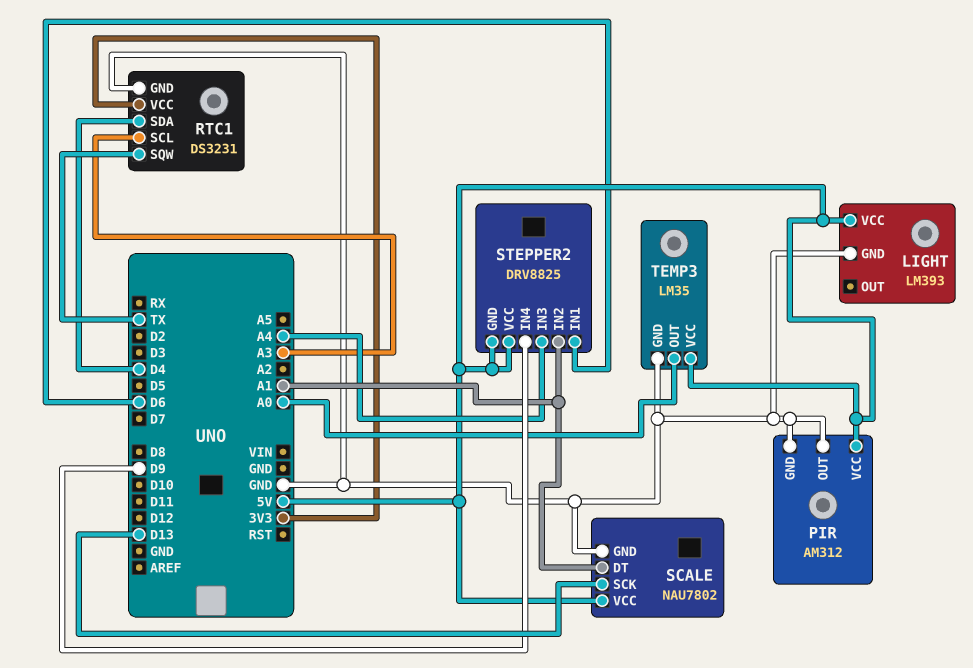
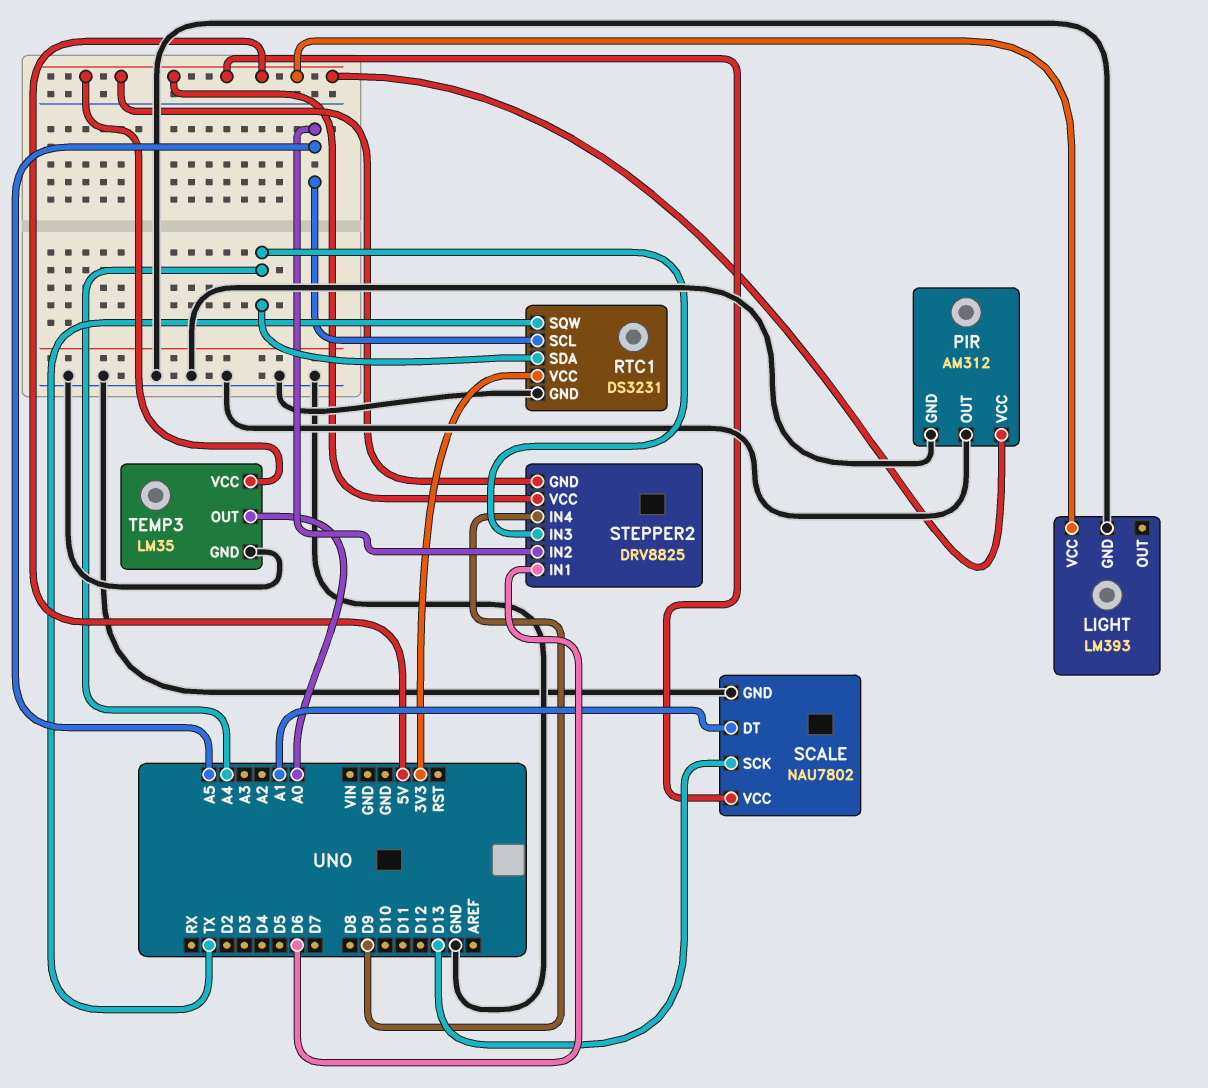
RTC1 pin SCL: A3 -> A5
RTC1 pin SDA: D4 -> A4
STEPPER2 pin IN2: A1 -> A5

